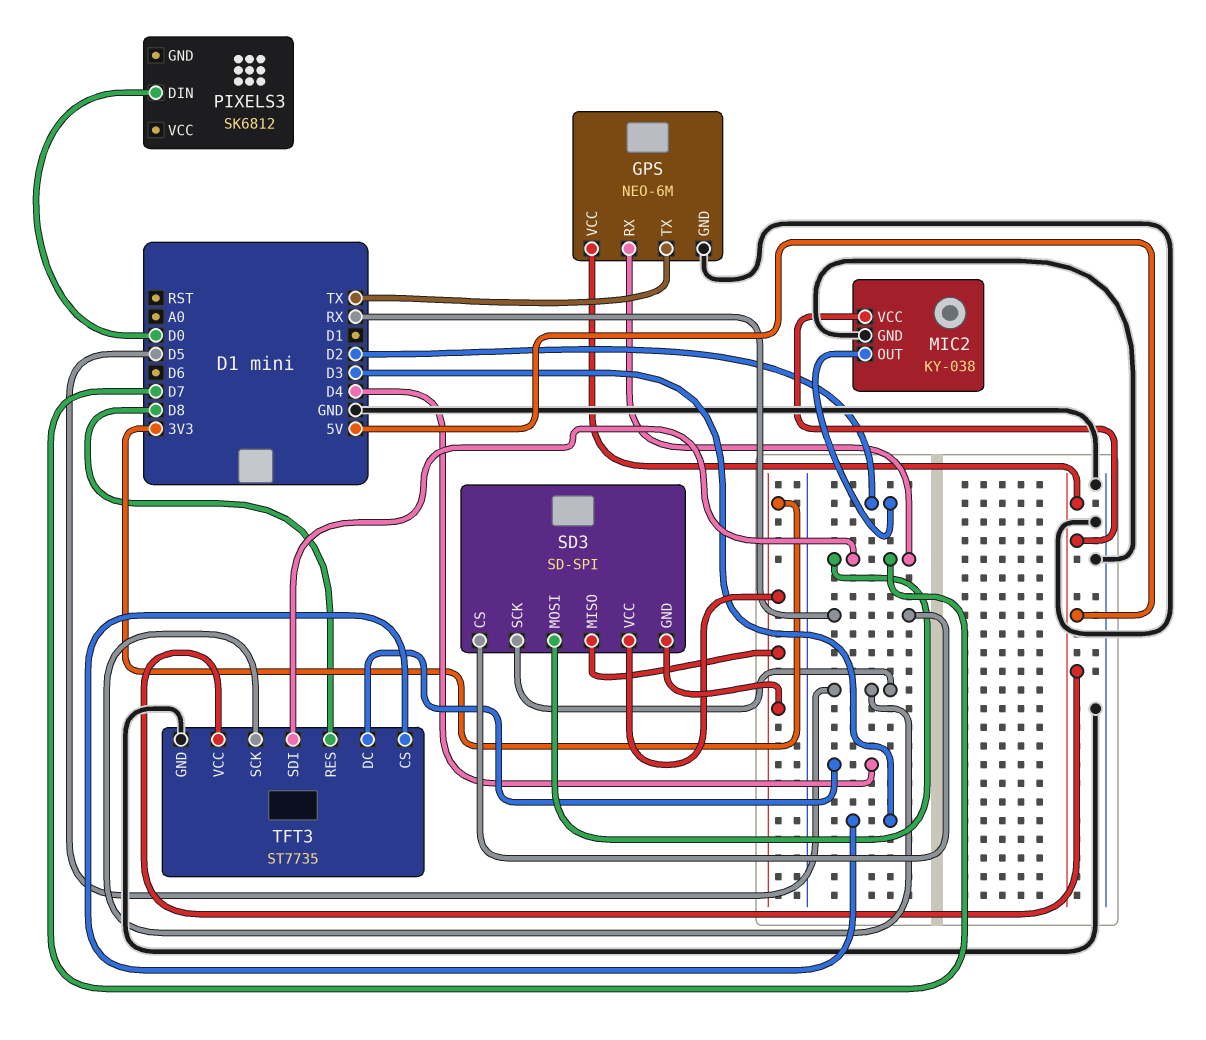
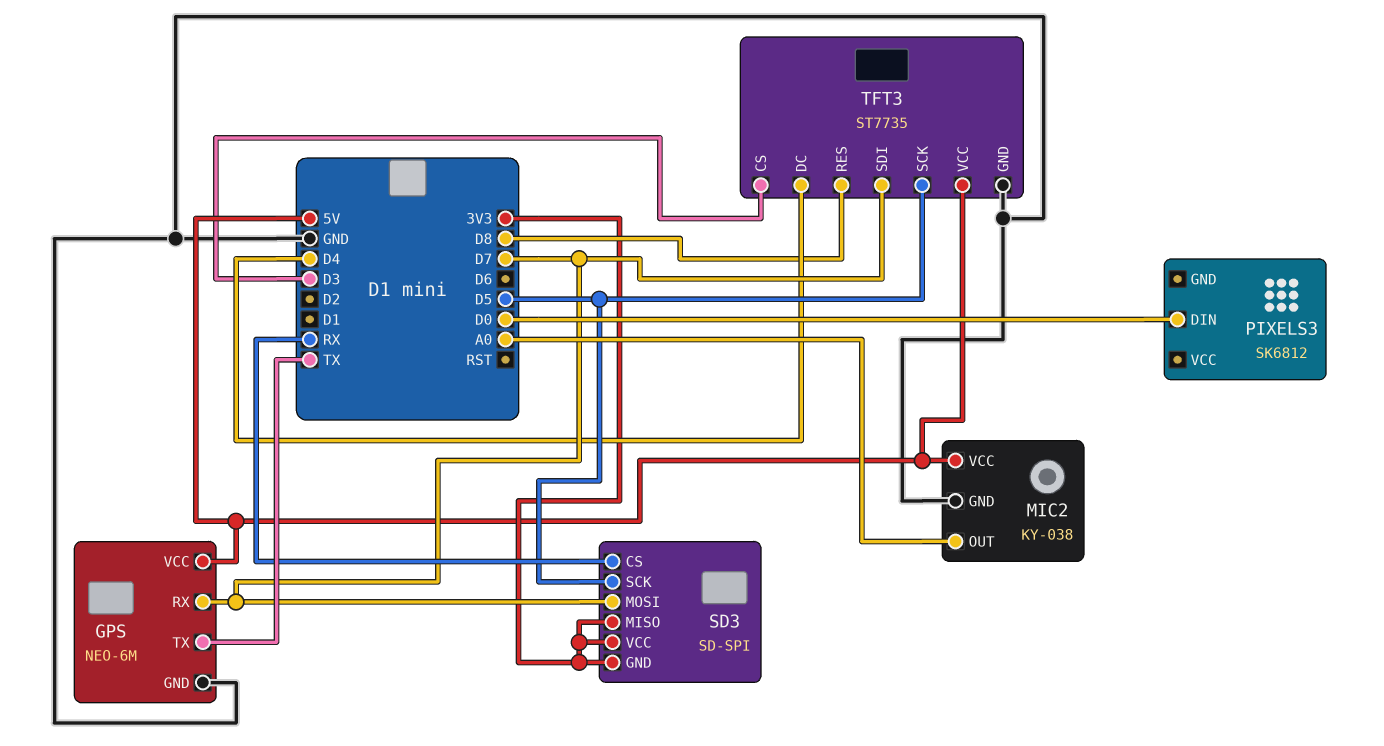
MIC2 pin OUT: D2 -> A0

